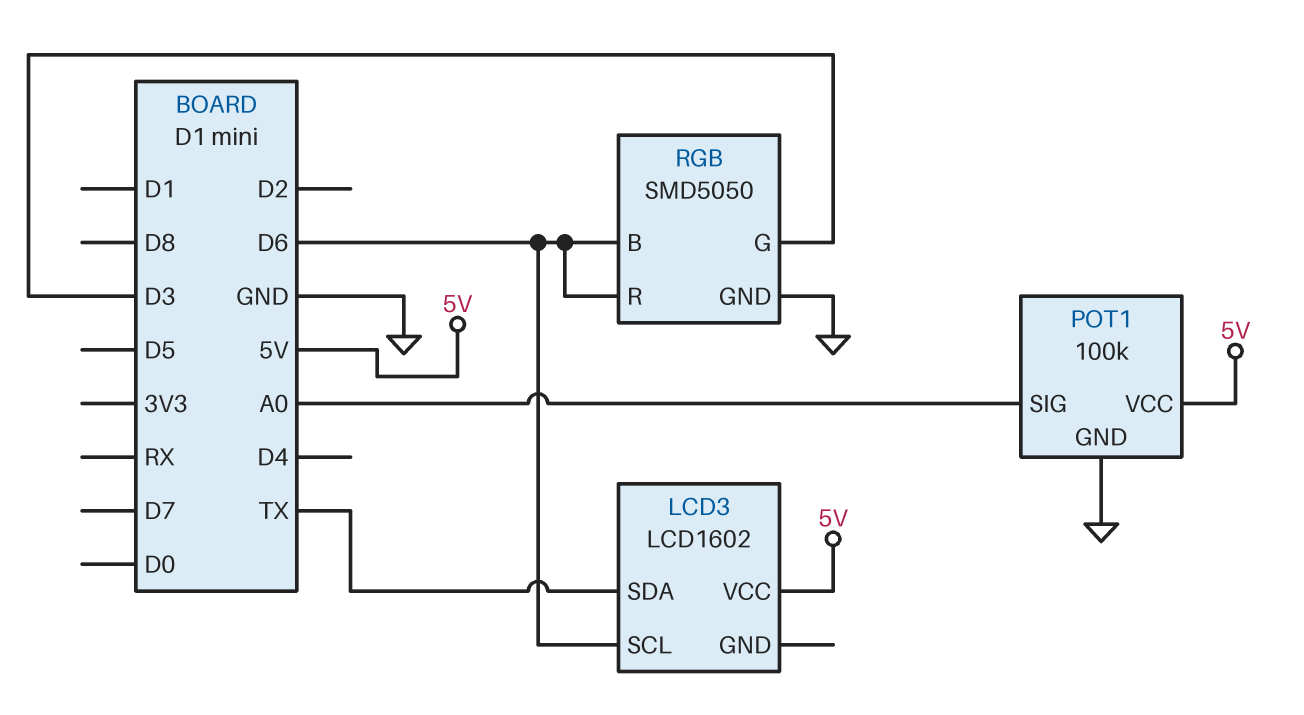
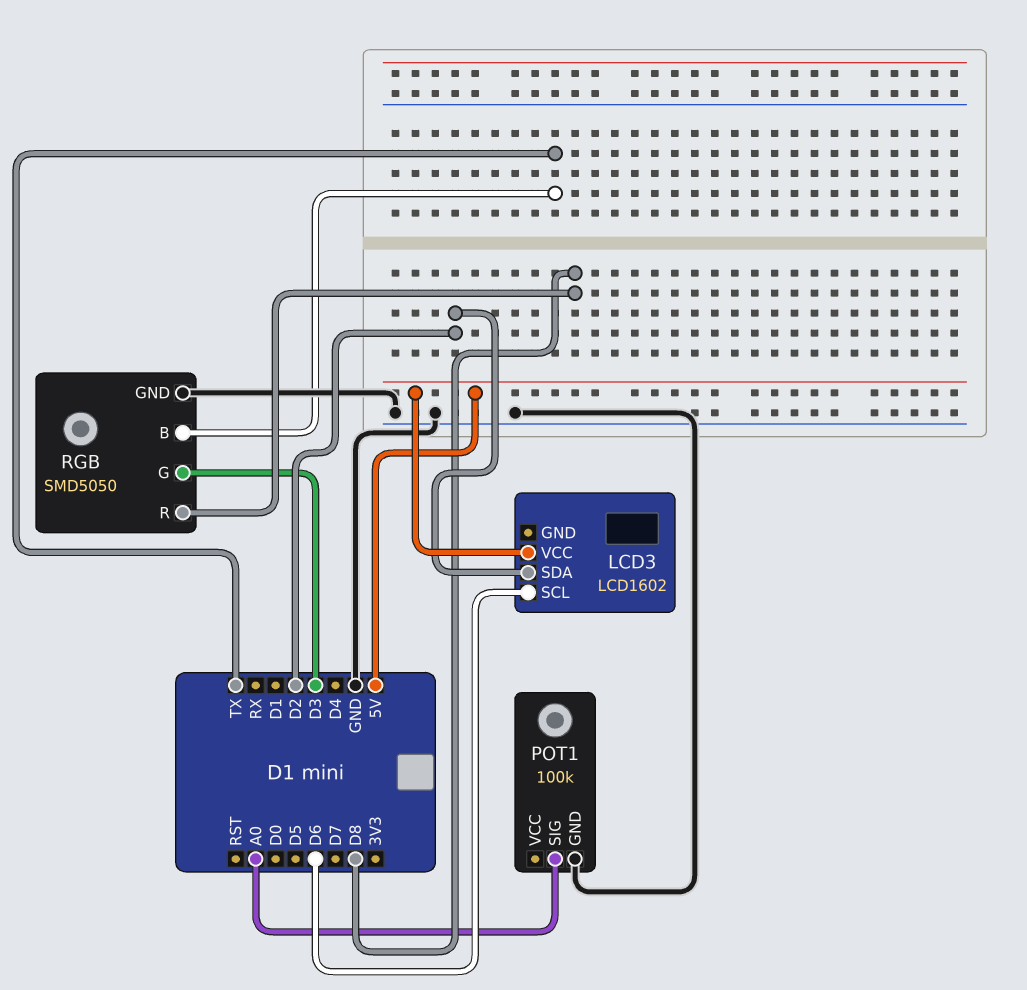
LCD3 pin SDA: TX -> D2
POT1 pin VCC: 5V -> none
RGB pin B: D6 -> TX
RGB pin R: D6 -> D8

